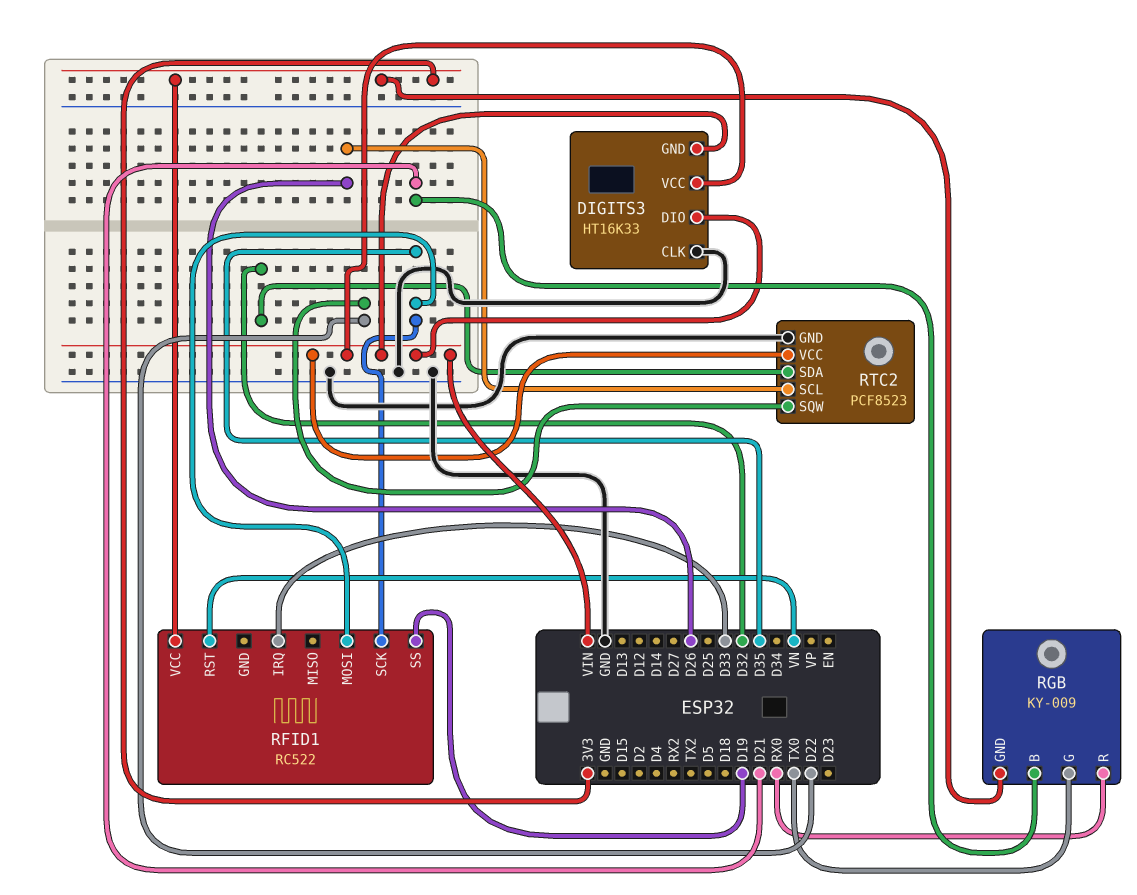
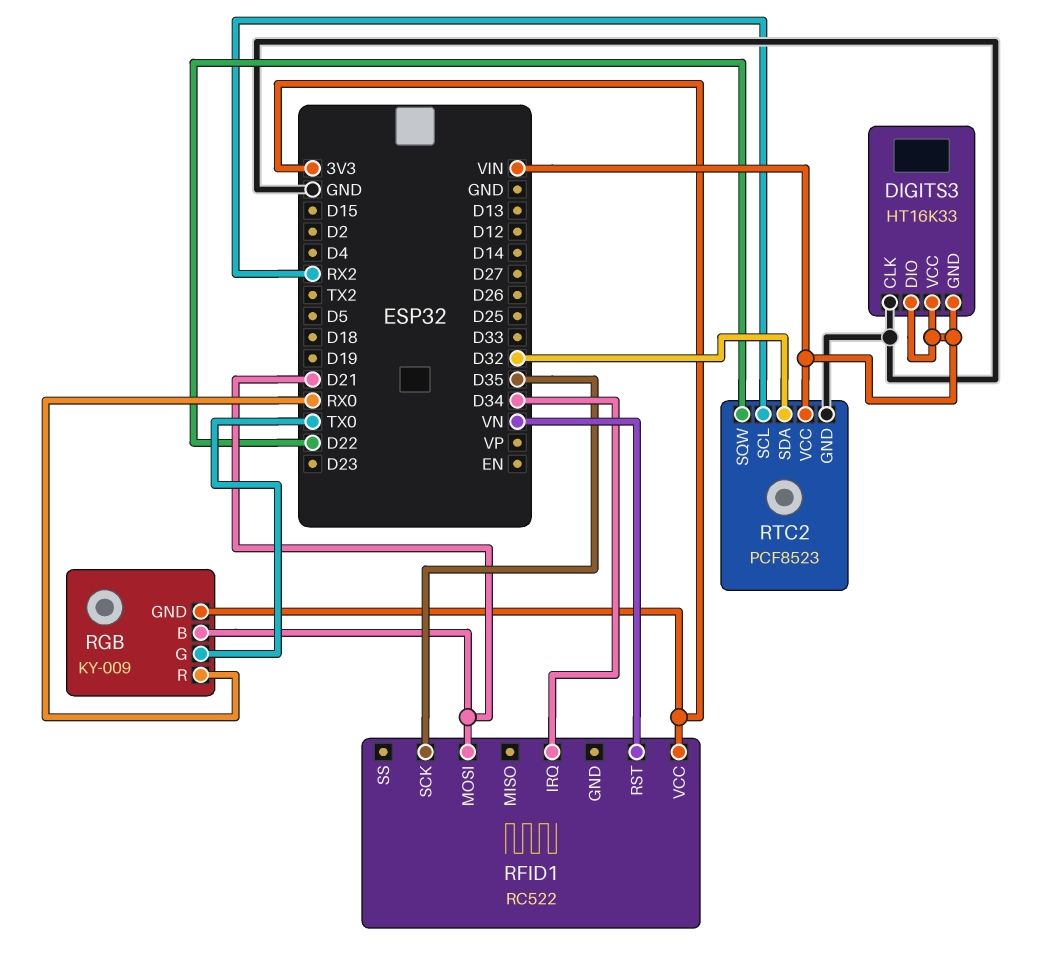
RFID1 pin IRQ: D33 -> D34
RFID1 pin MOSI: D35 -> D21
RFID1 pin SS: D19 -> none
RTC2 pin SCL: D26 -> RX2

